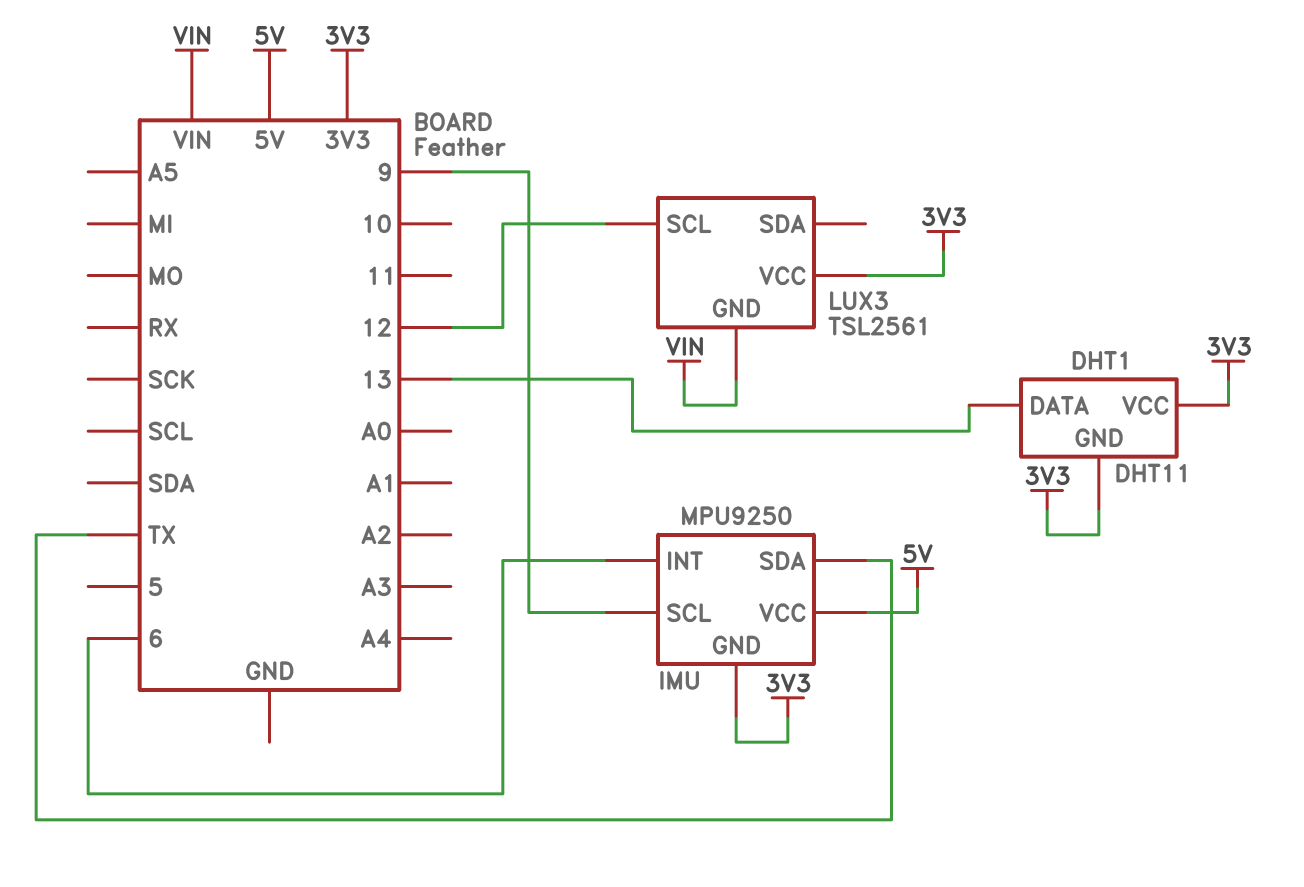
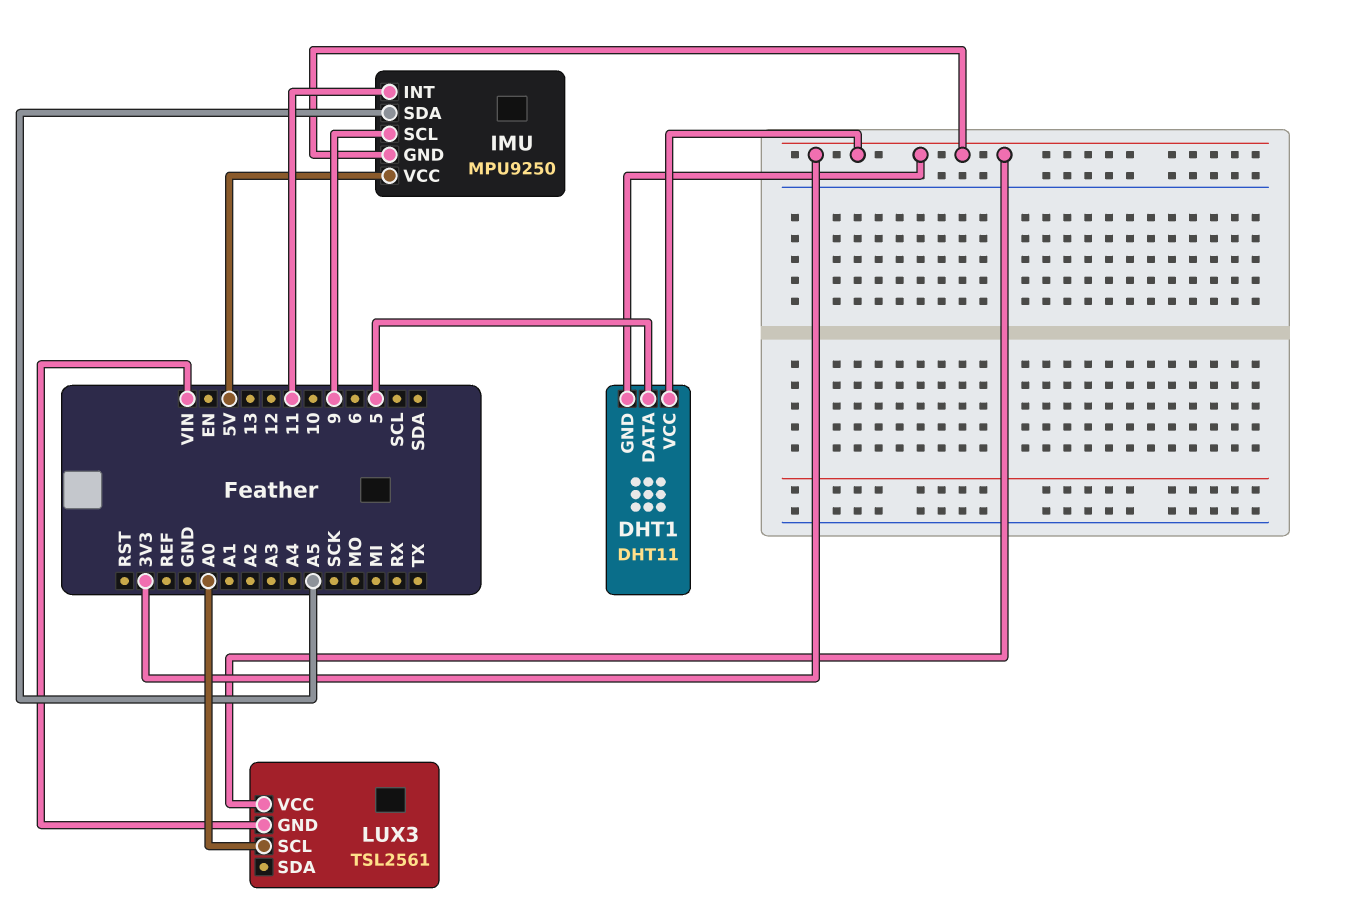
DHT1 pin DATA: 13 -> 5
IMU pin INT: 6 -> 11
IMU pin SDA: TX -> A5
LUX3 pin SCL: 12 -> A0

